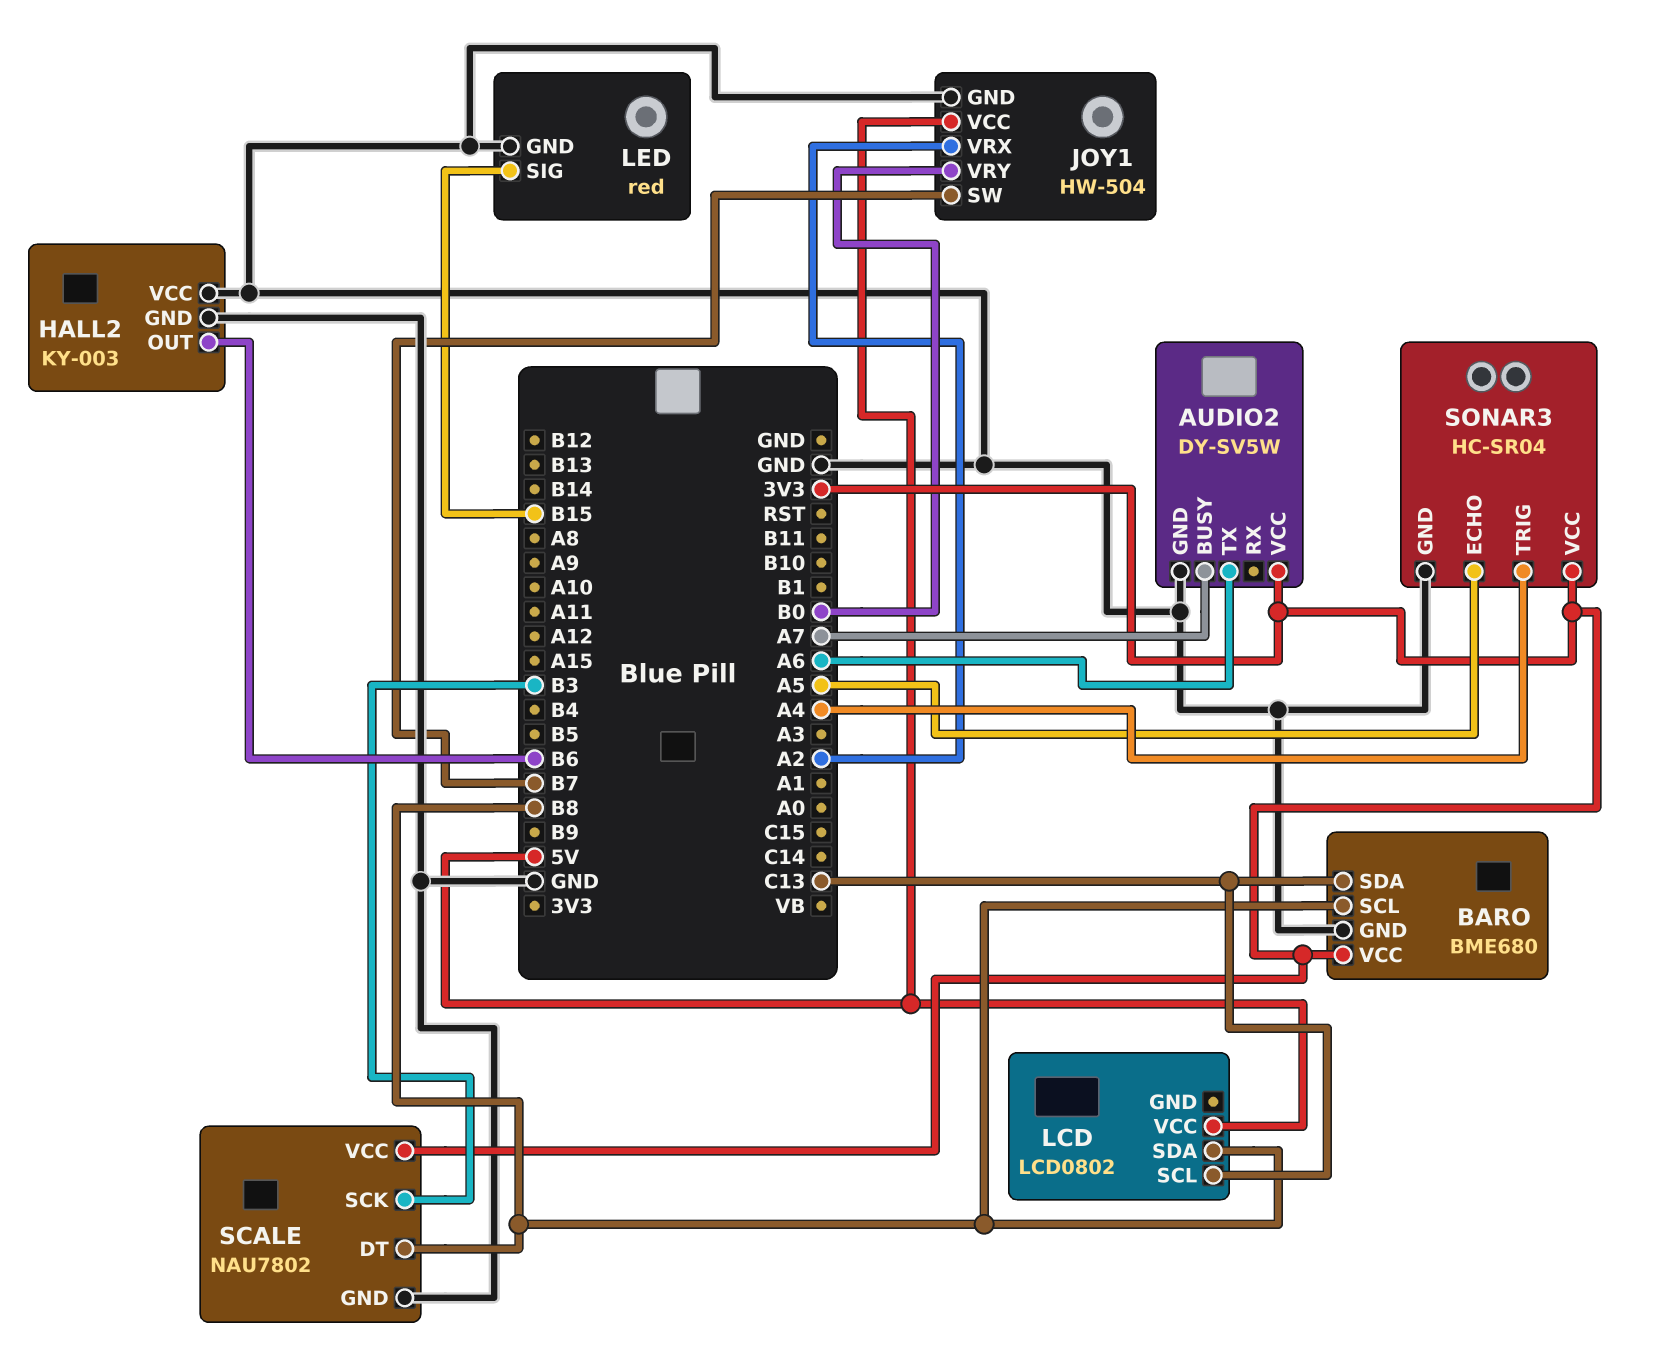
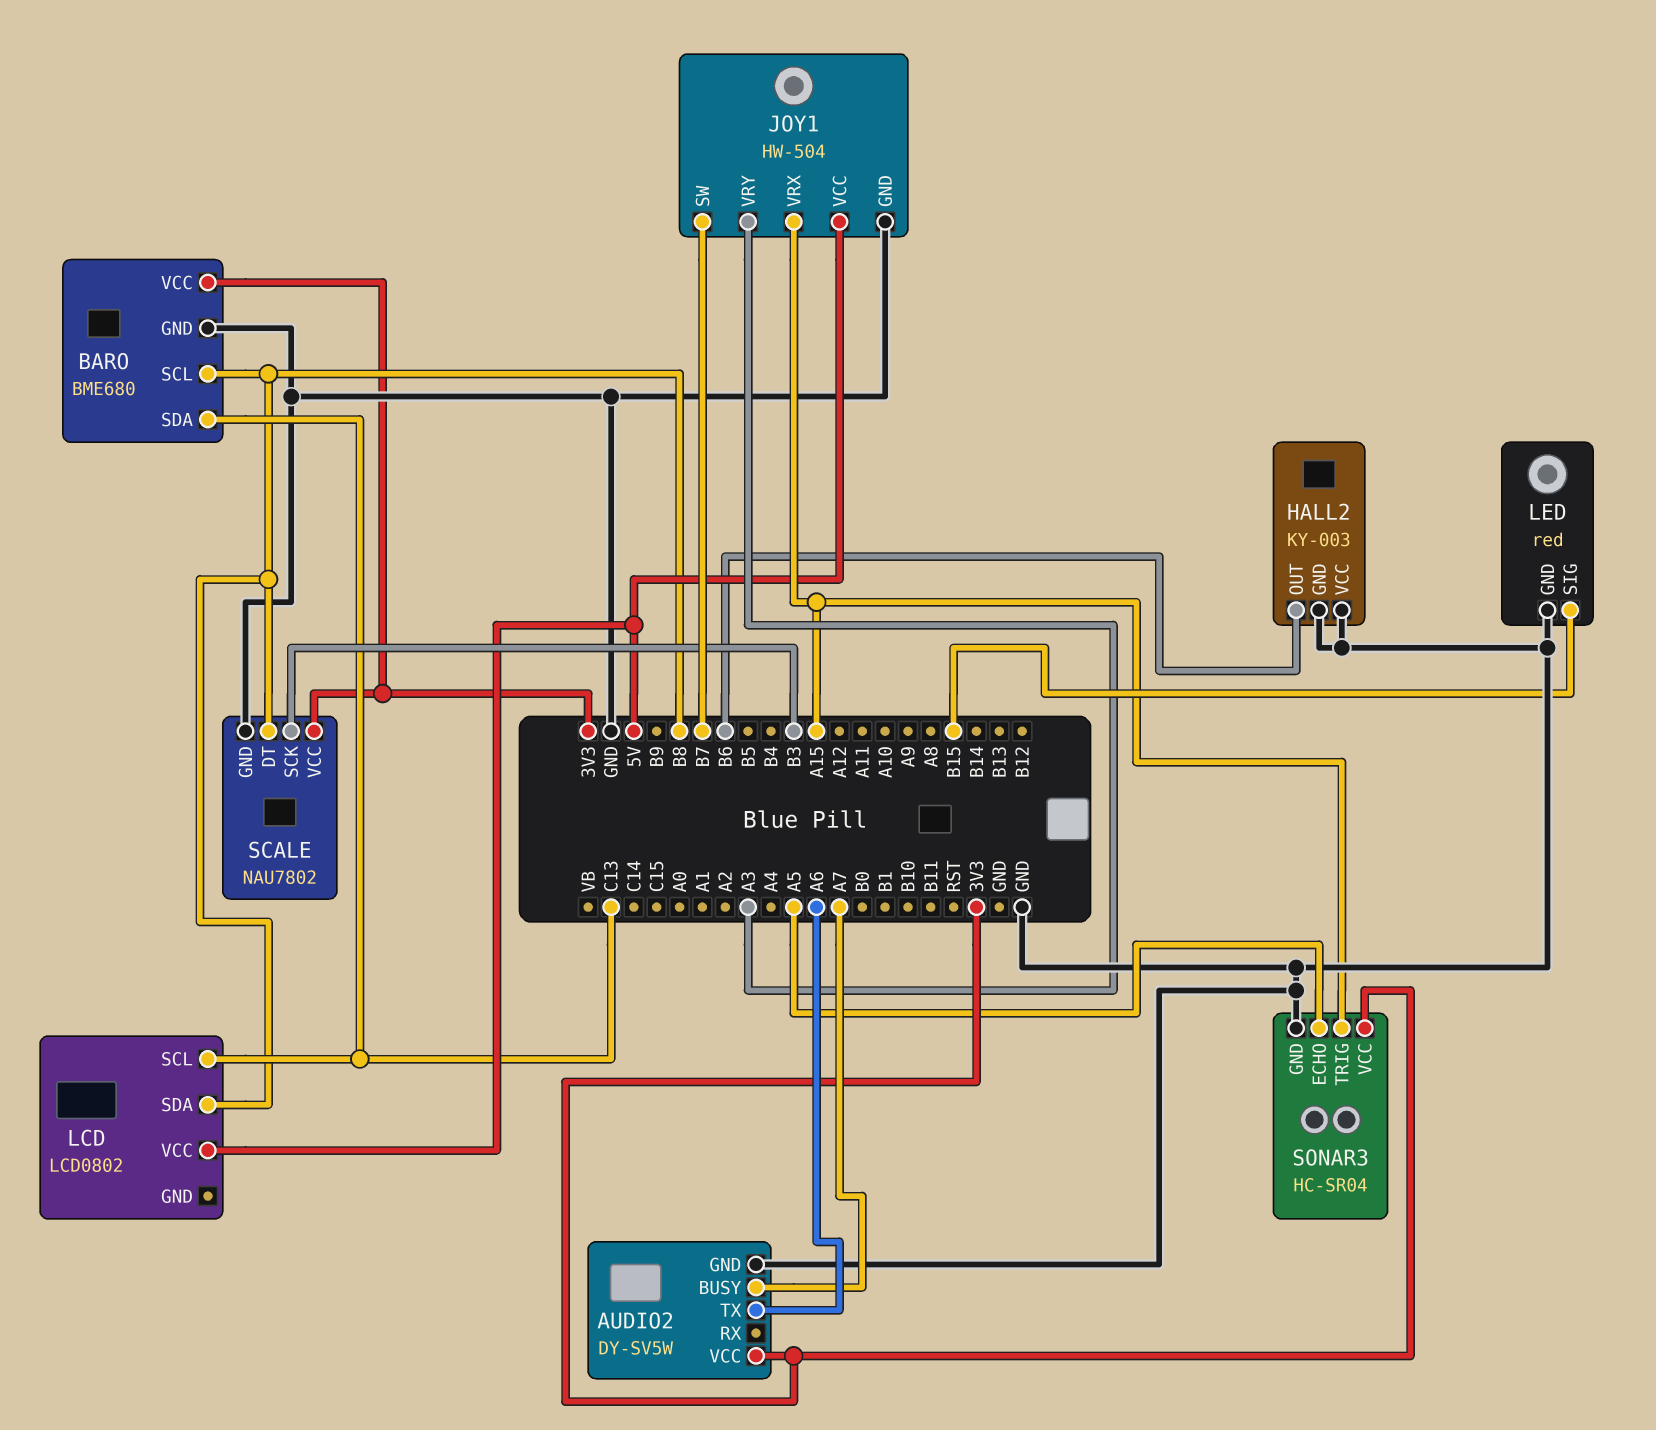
JOY1 pin VRX: A2 -> A15
JOY1 pin VRY: B0 -> A3
SONAR3 pin TRIG: A4 -> A15

